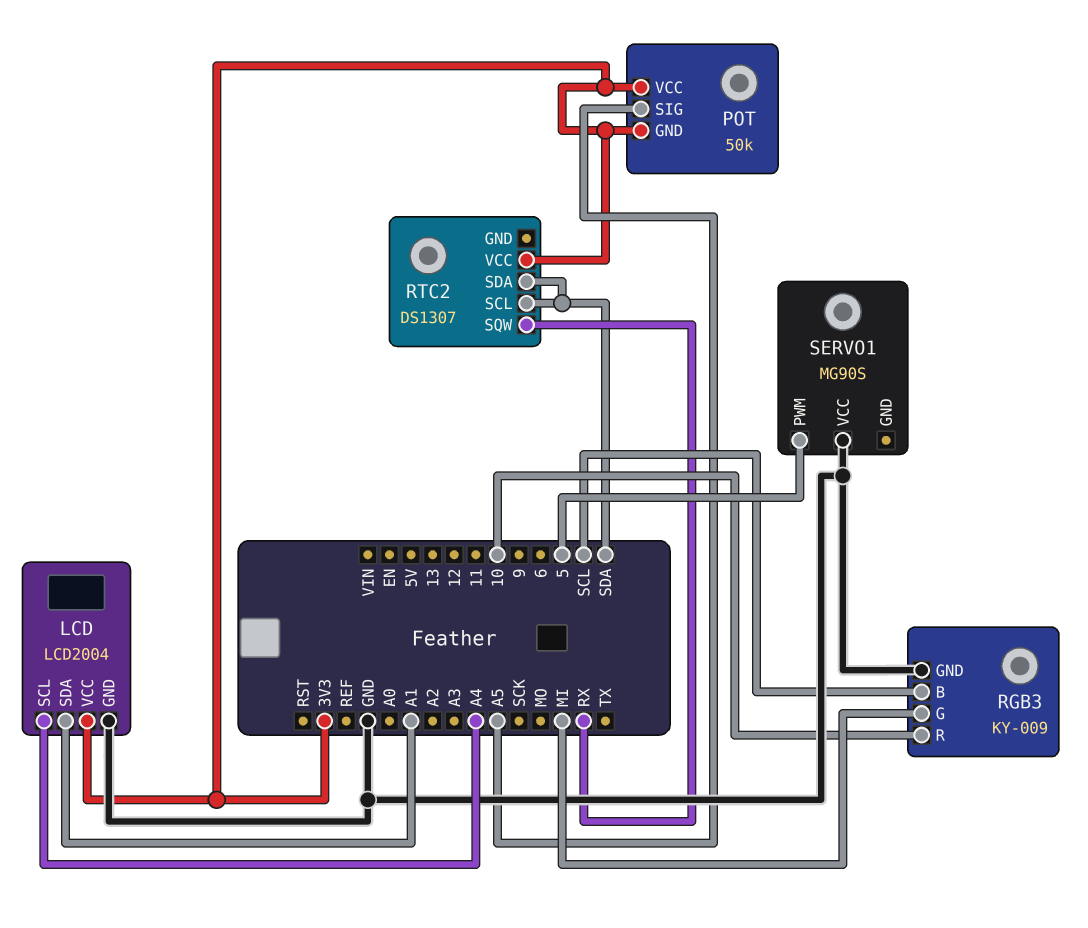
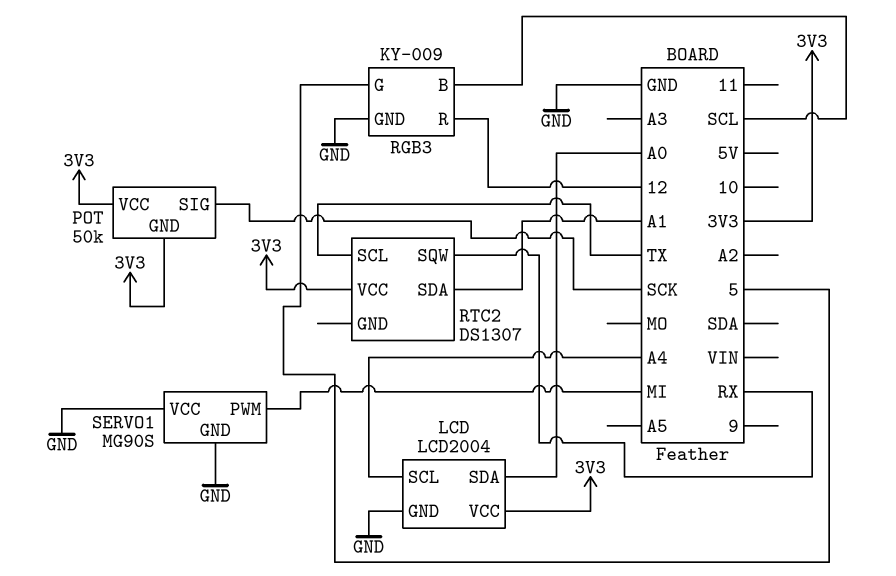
LCD pin SDA: A1 -> A0
POT pin SIG: A5 -> SCK
RGB3 pin G: MI -> 5
RGB3 pin R: 10 -> 12
RTC2 pin SCL: SDA -> TX
RTC2 pin SDA: SDA -> A1
SERVO1 pin GND: none -> GND
SERVO1 pin PWM: 5 -> MI

